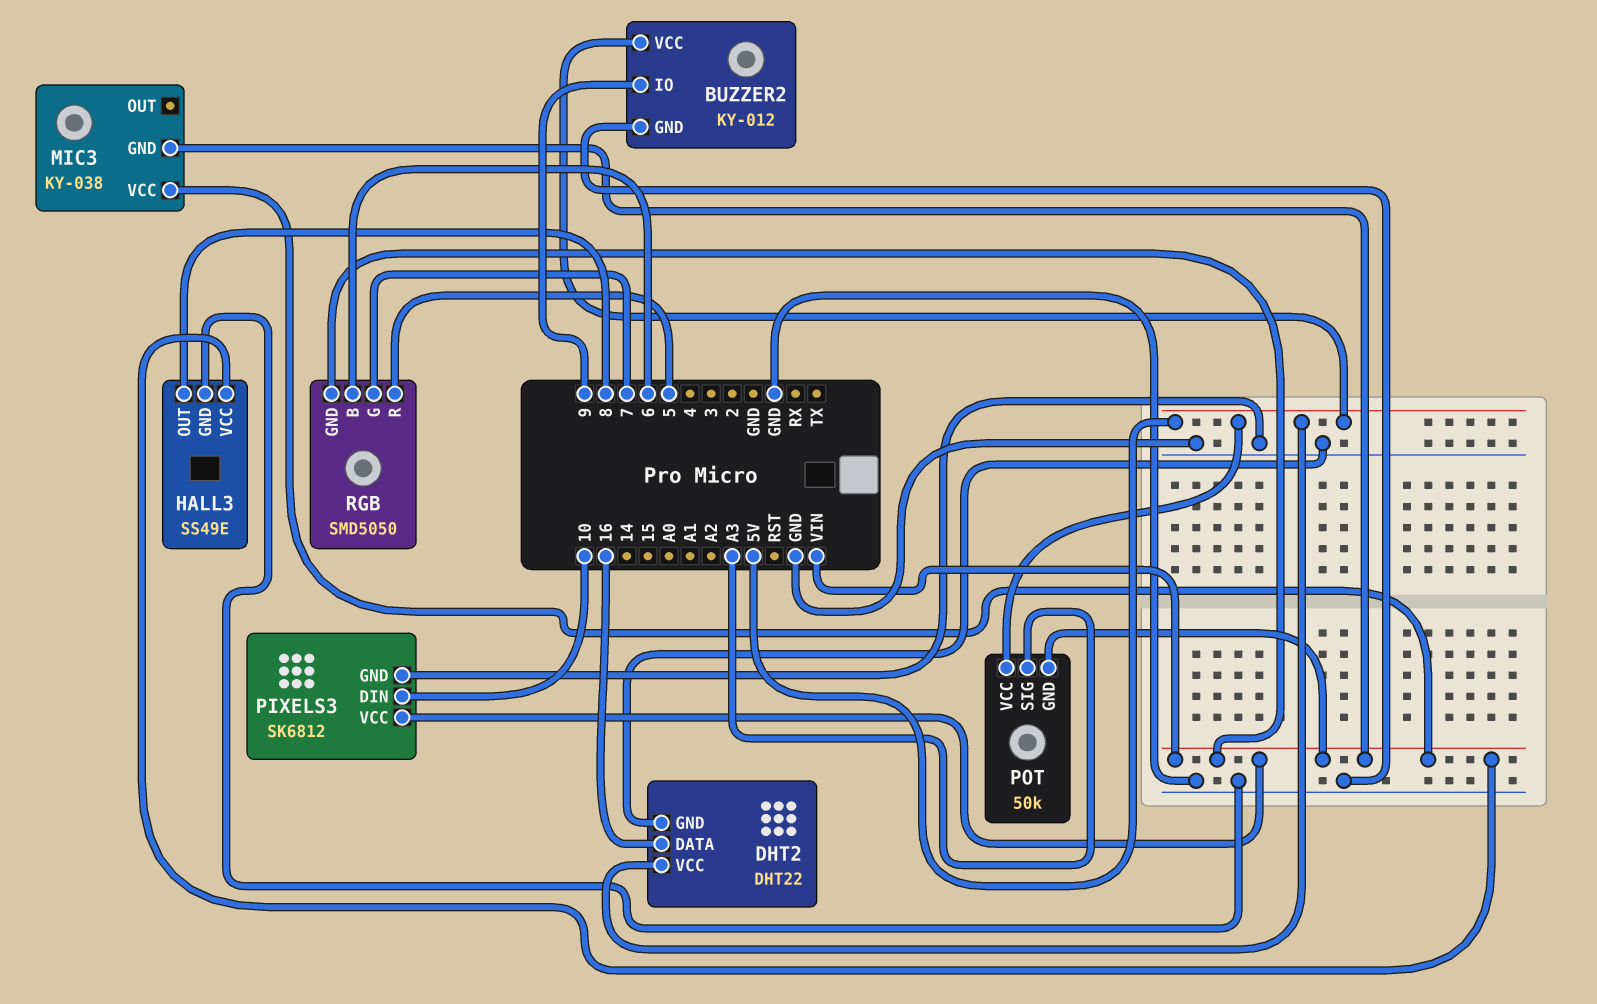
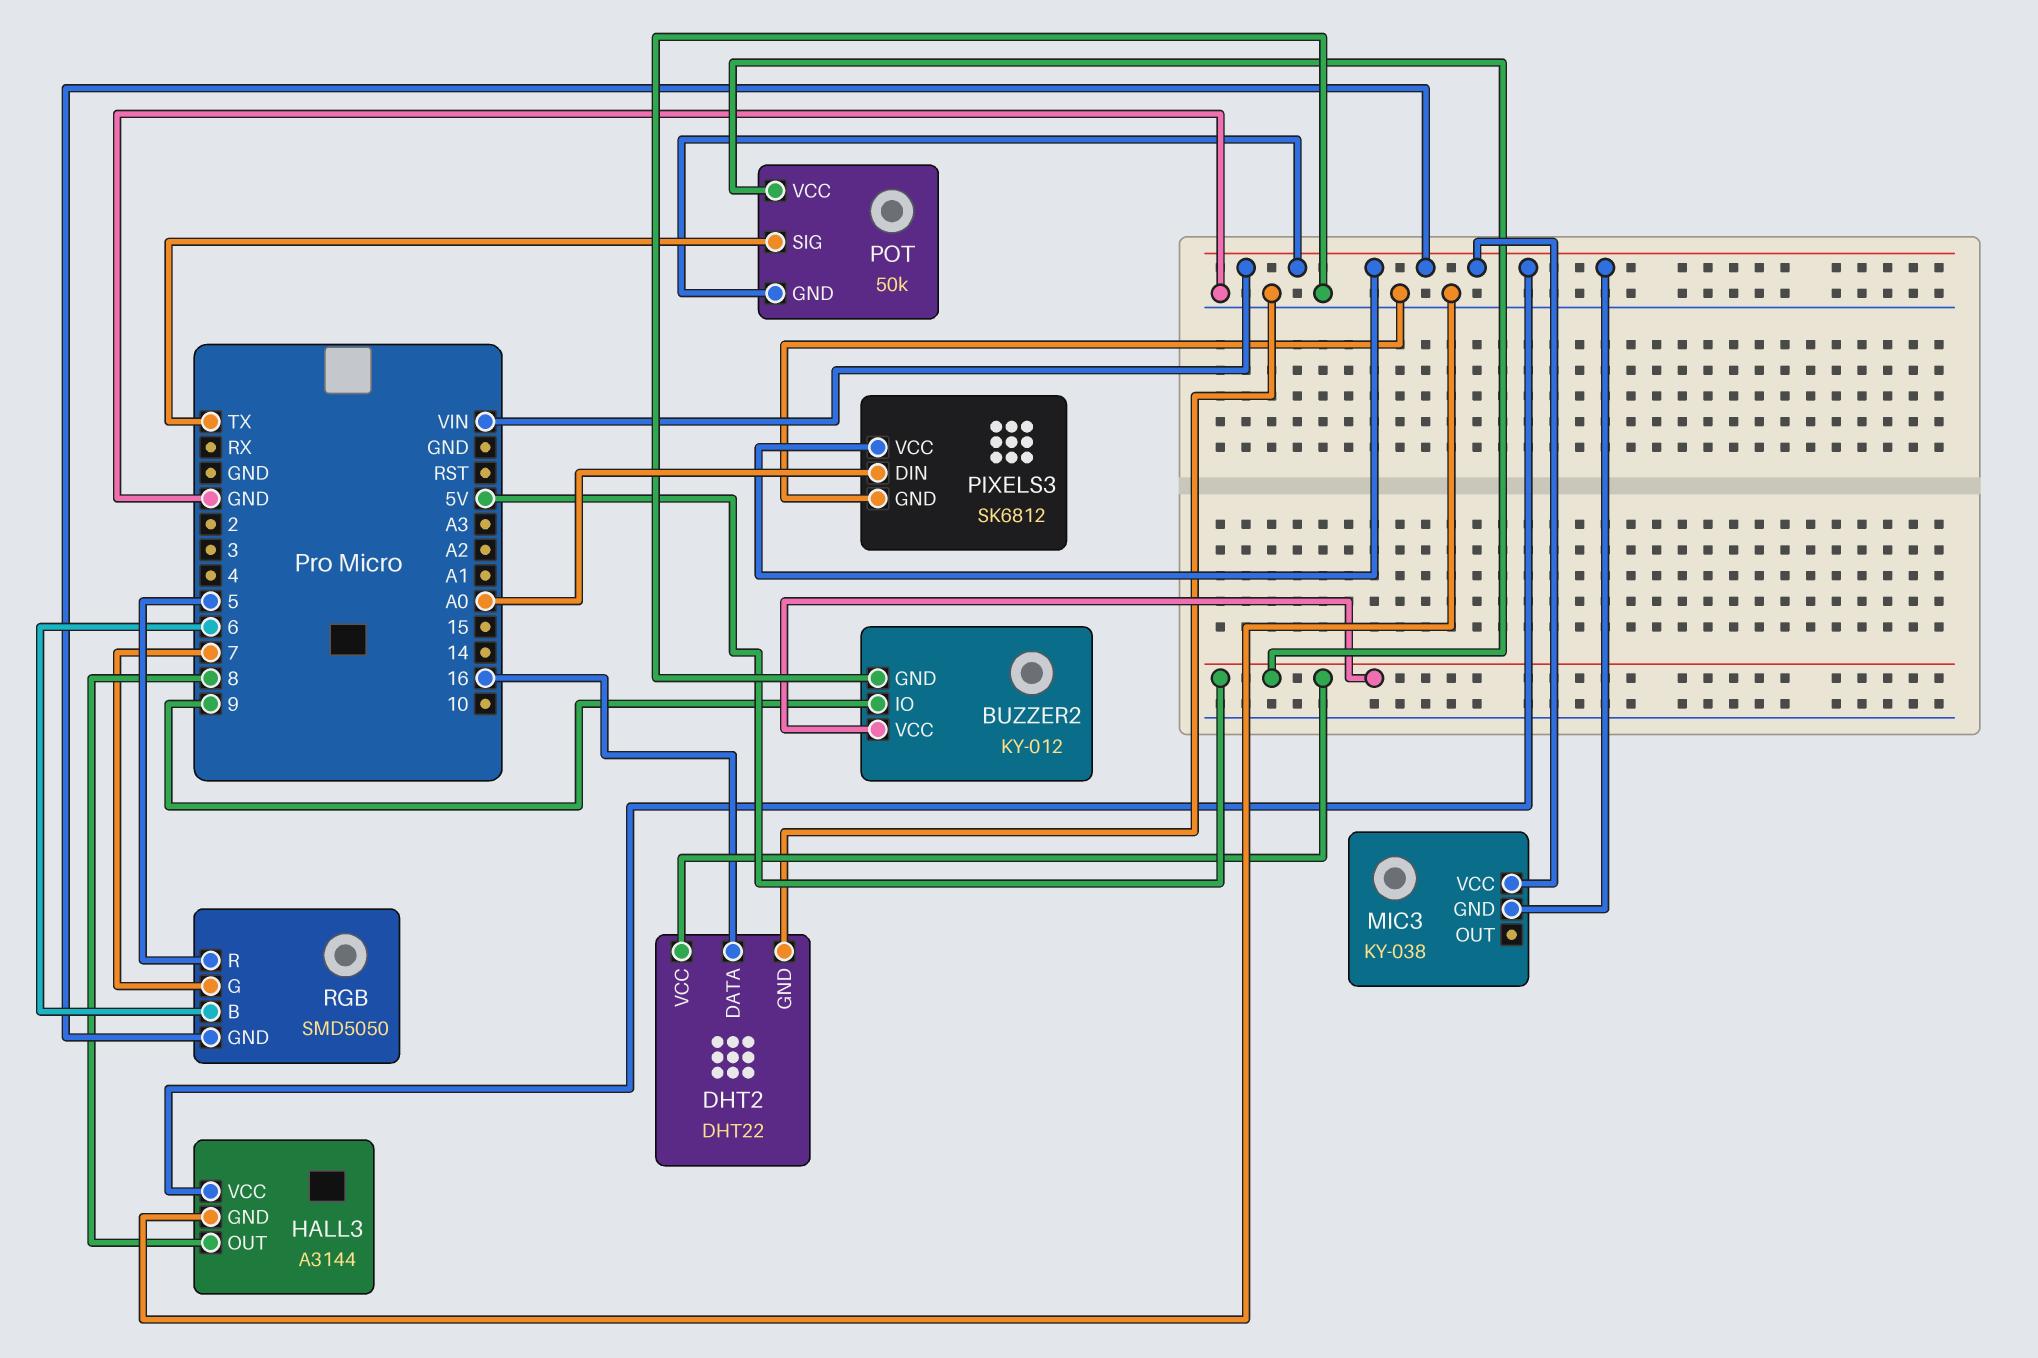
HALL3: SS49E -> A3144
PIXELS3 pin DIN: 10 -> A0
POT pin SIG: A3 -> TX

